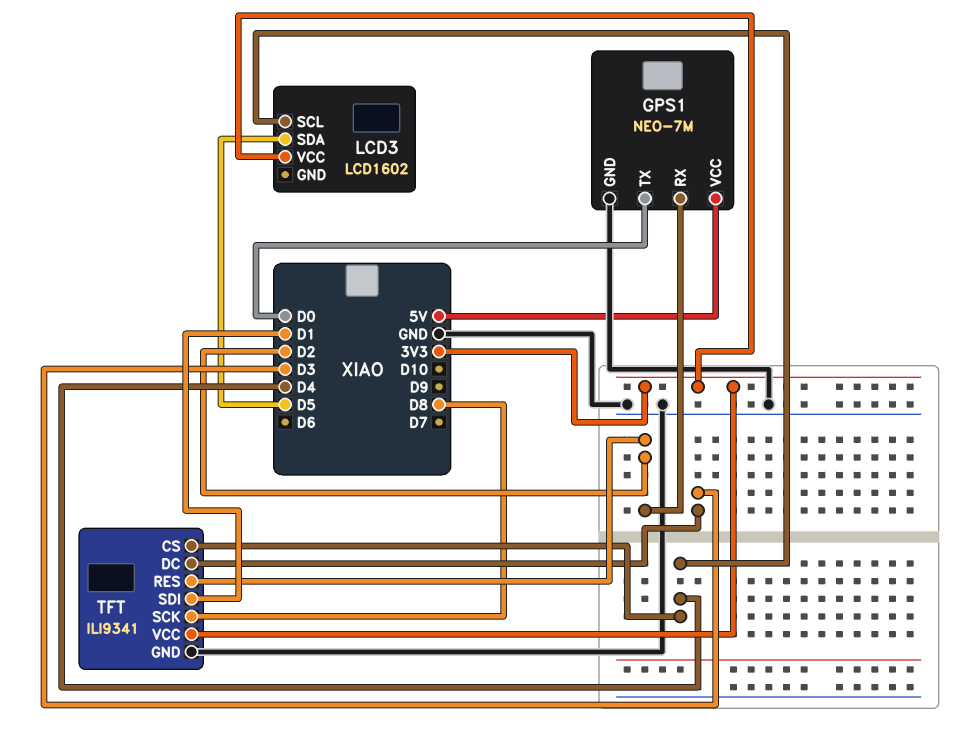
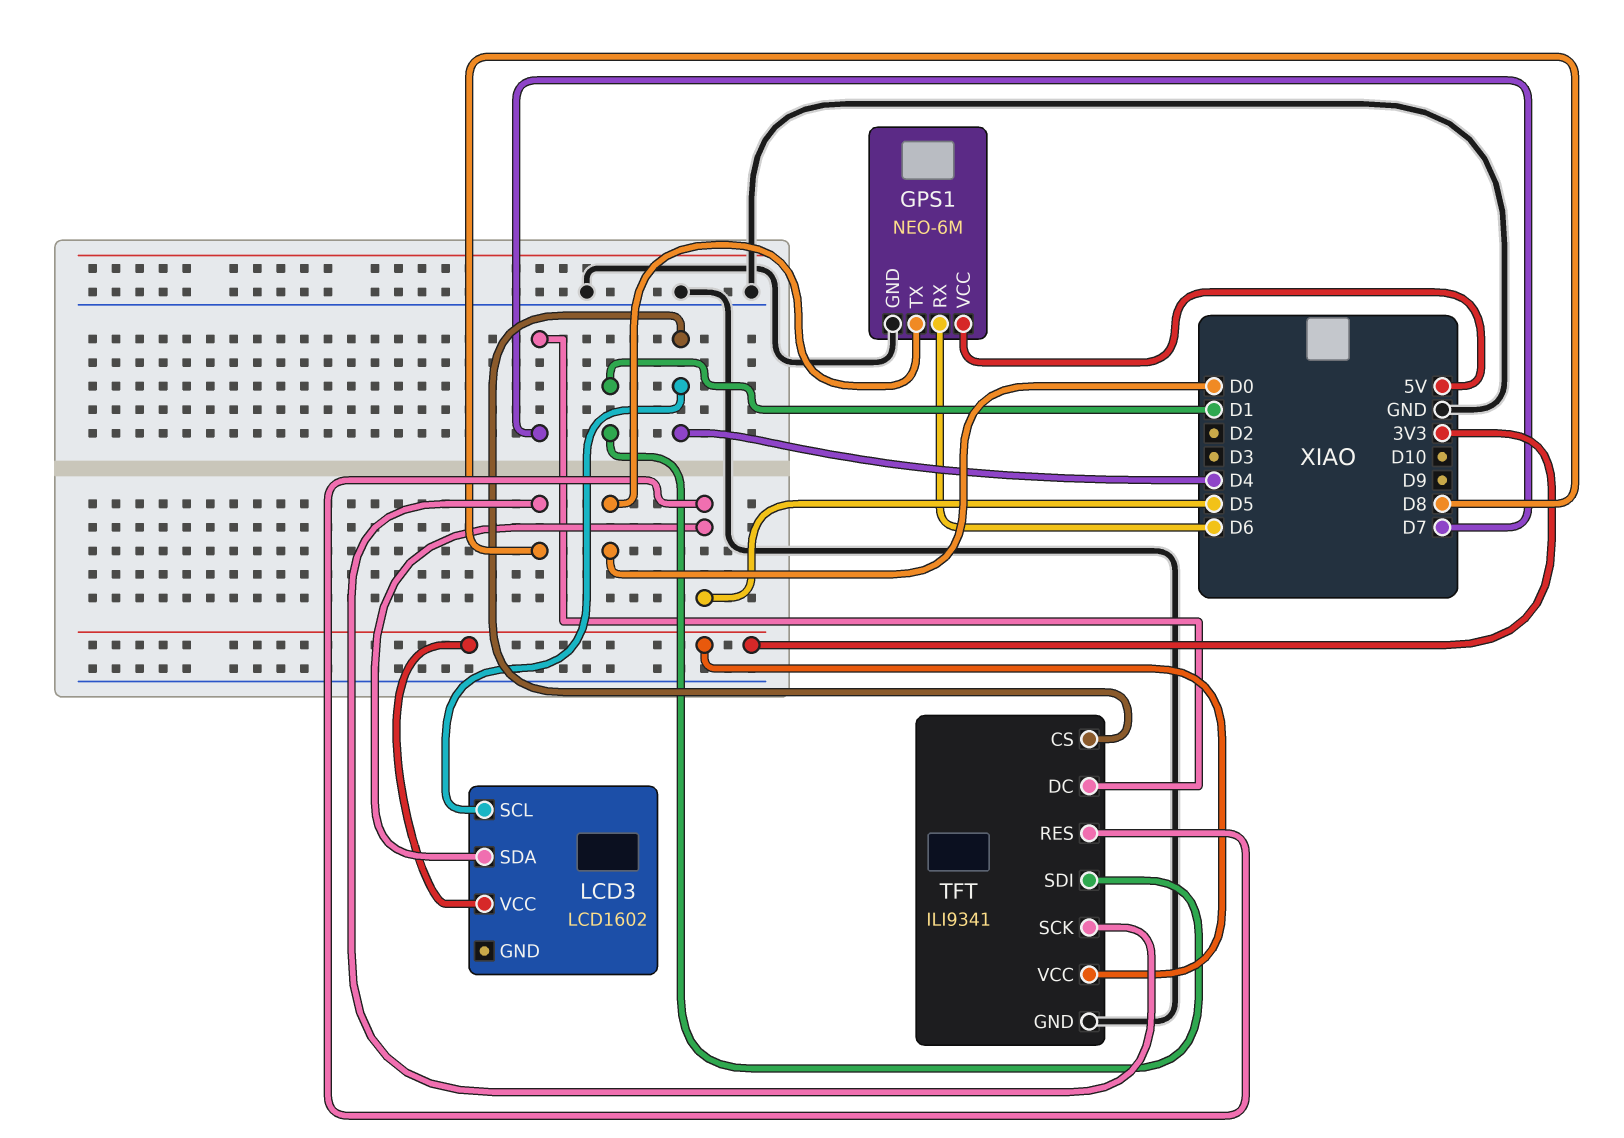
GPS1: NEO-7M -> NEO-6M
GPS1 pin RX: D2 -> D6
TFT pin DC: D3 -> D7
TFT pin RES: D2 -> D5

